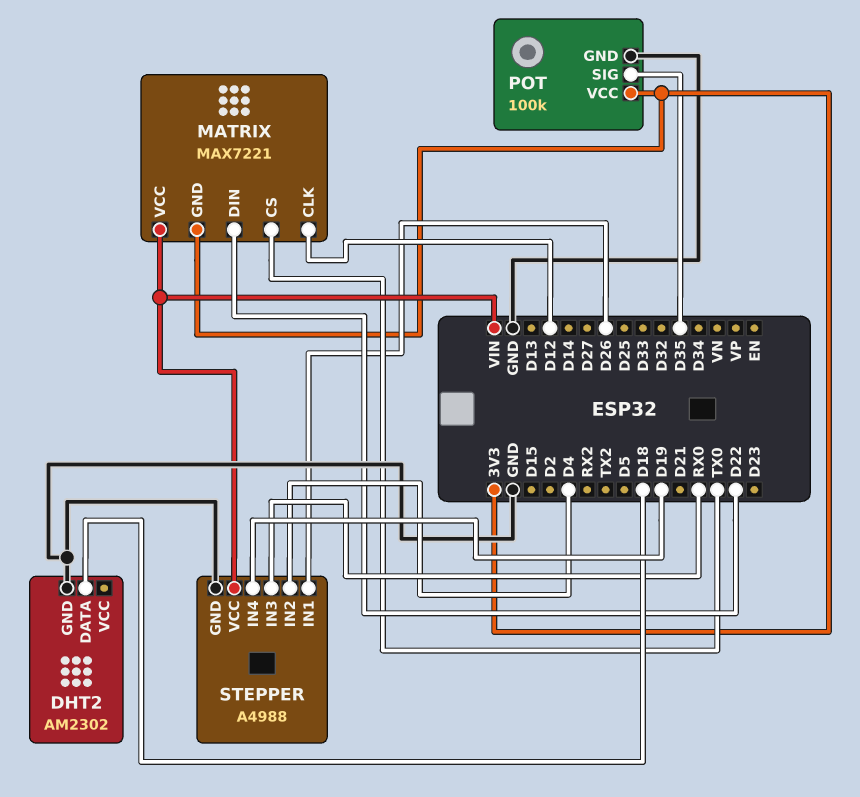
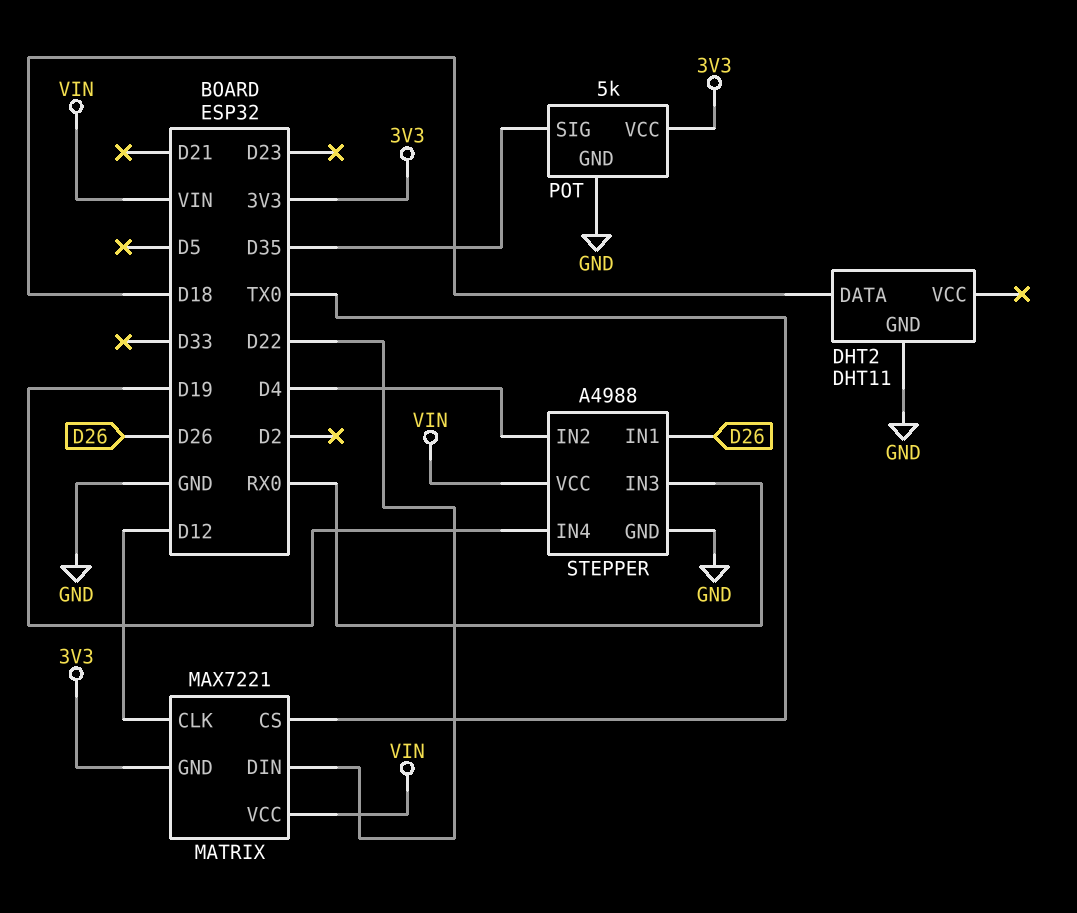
DHT2: AM2302 -> DHT11
POT: 100k -> 5k

